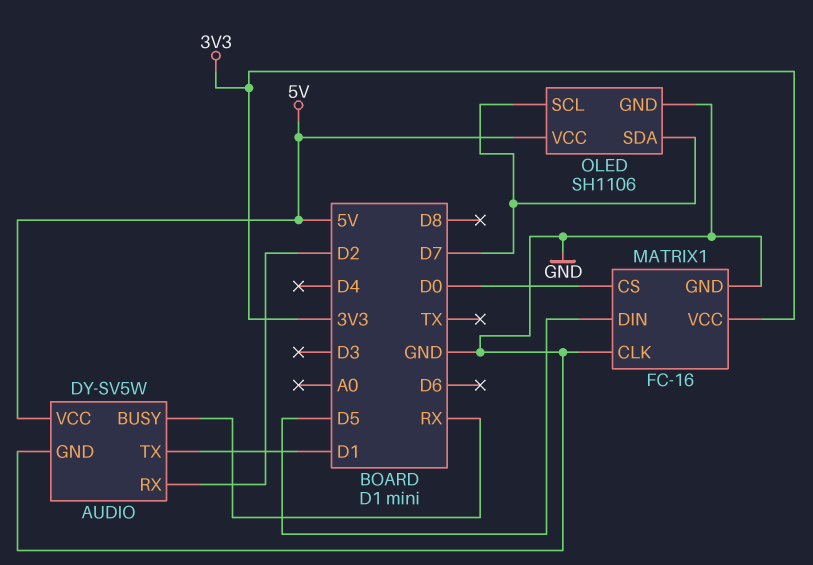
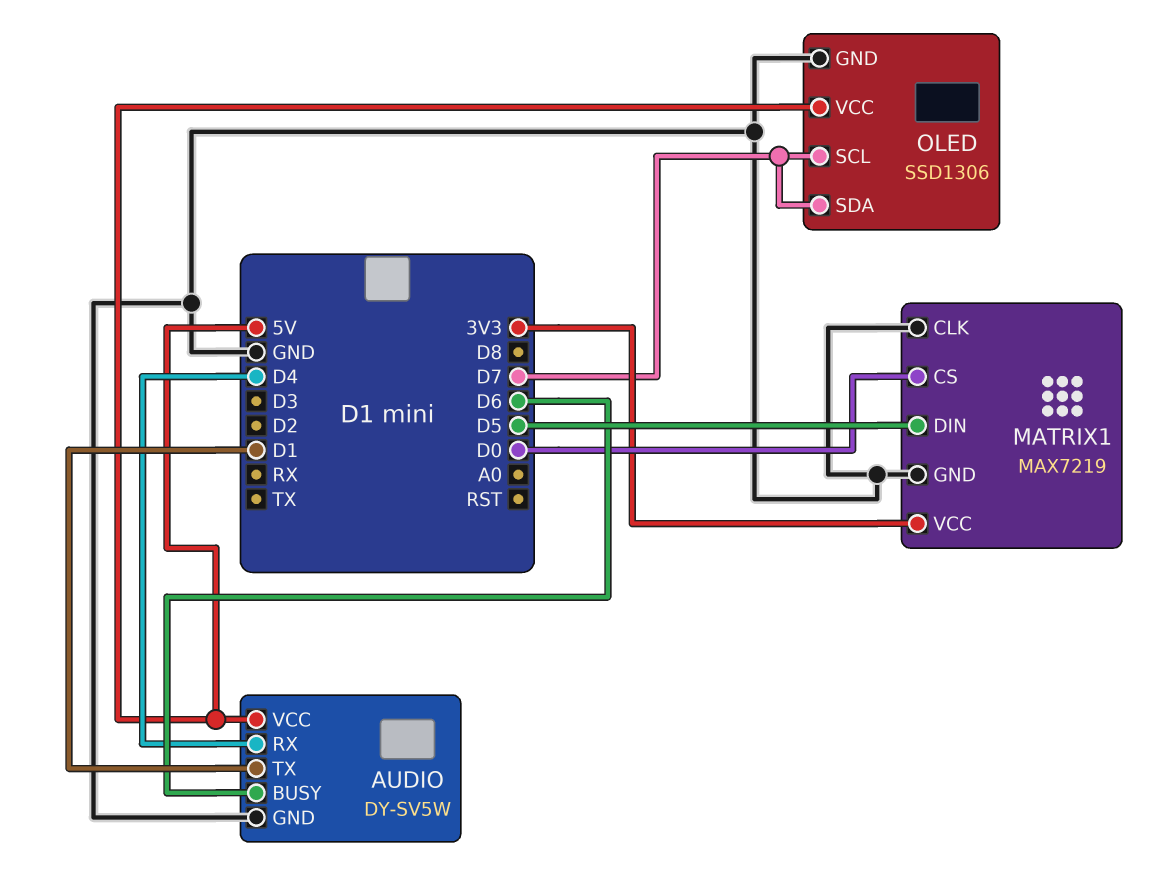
AUDIO pin BUSY: RX -> D6
AUDIO pin RX: D2 -> D4
MATRIX1: FC-16 -> MAX7219
OLED: SH1106 -> SSD1306

